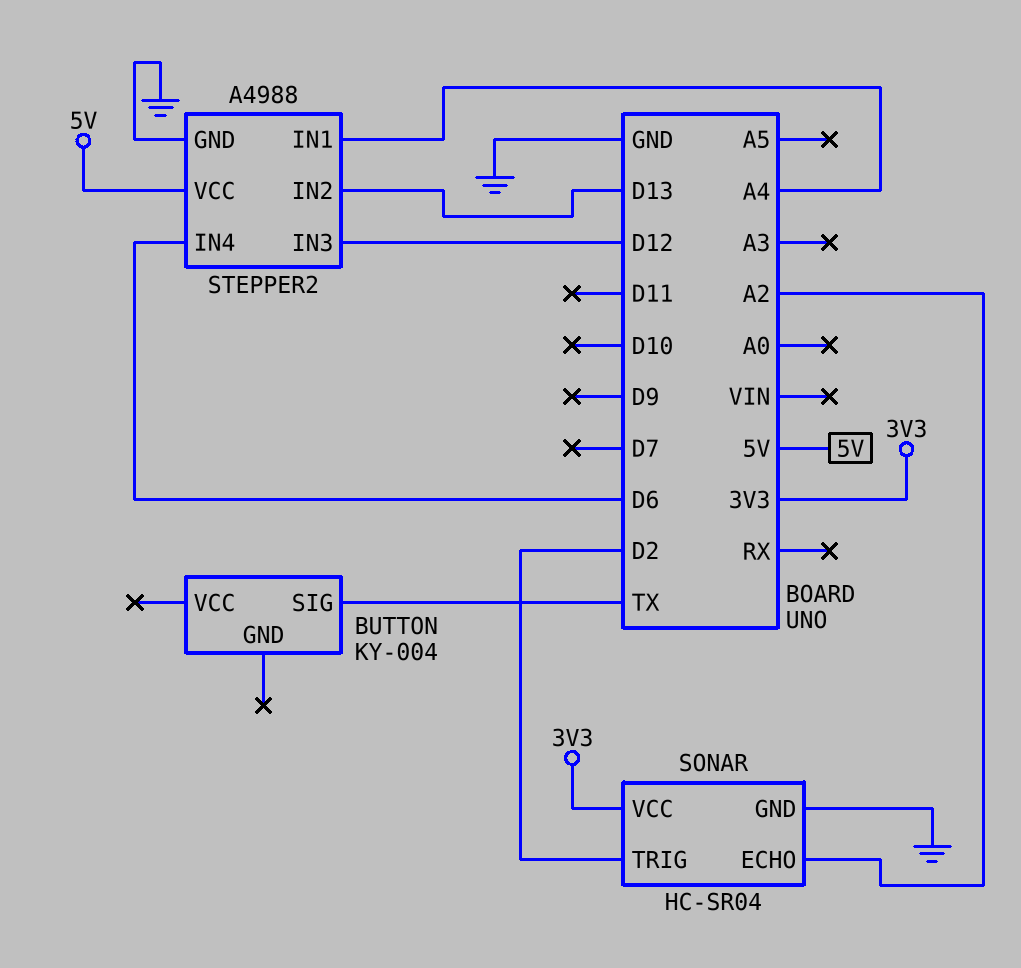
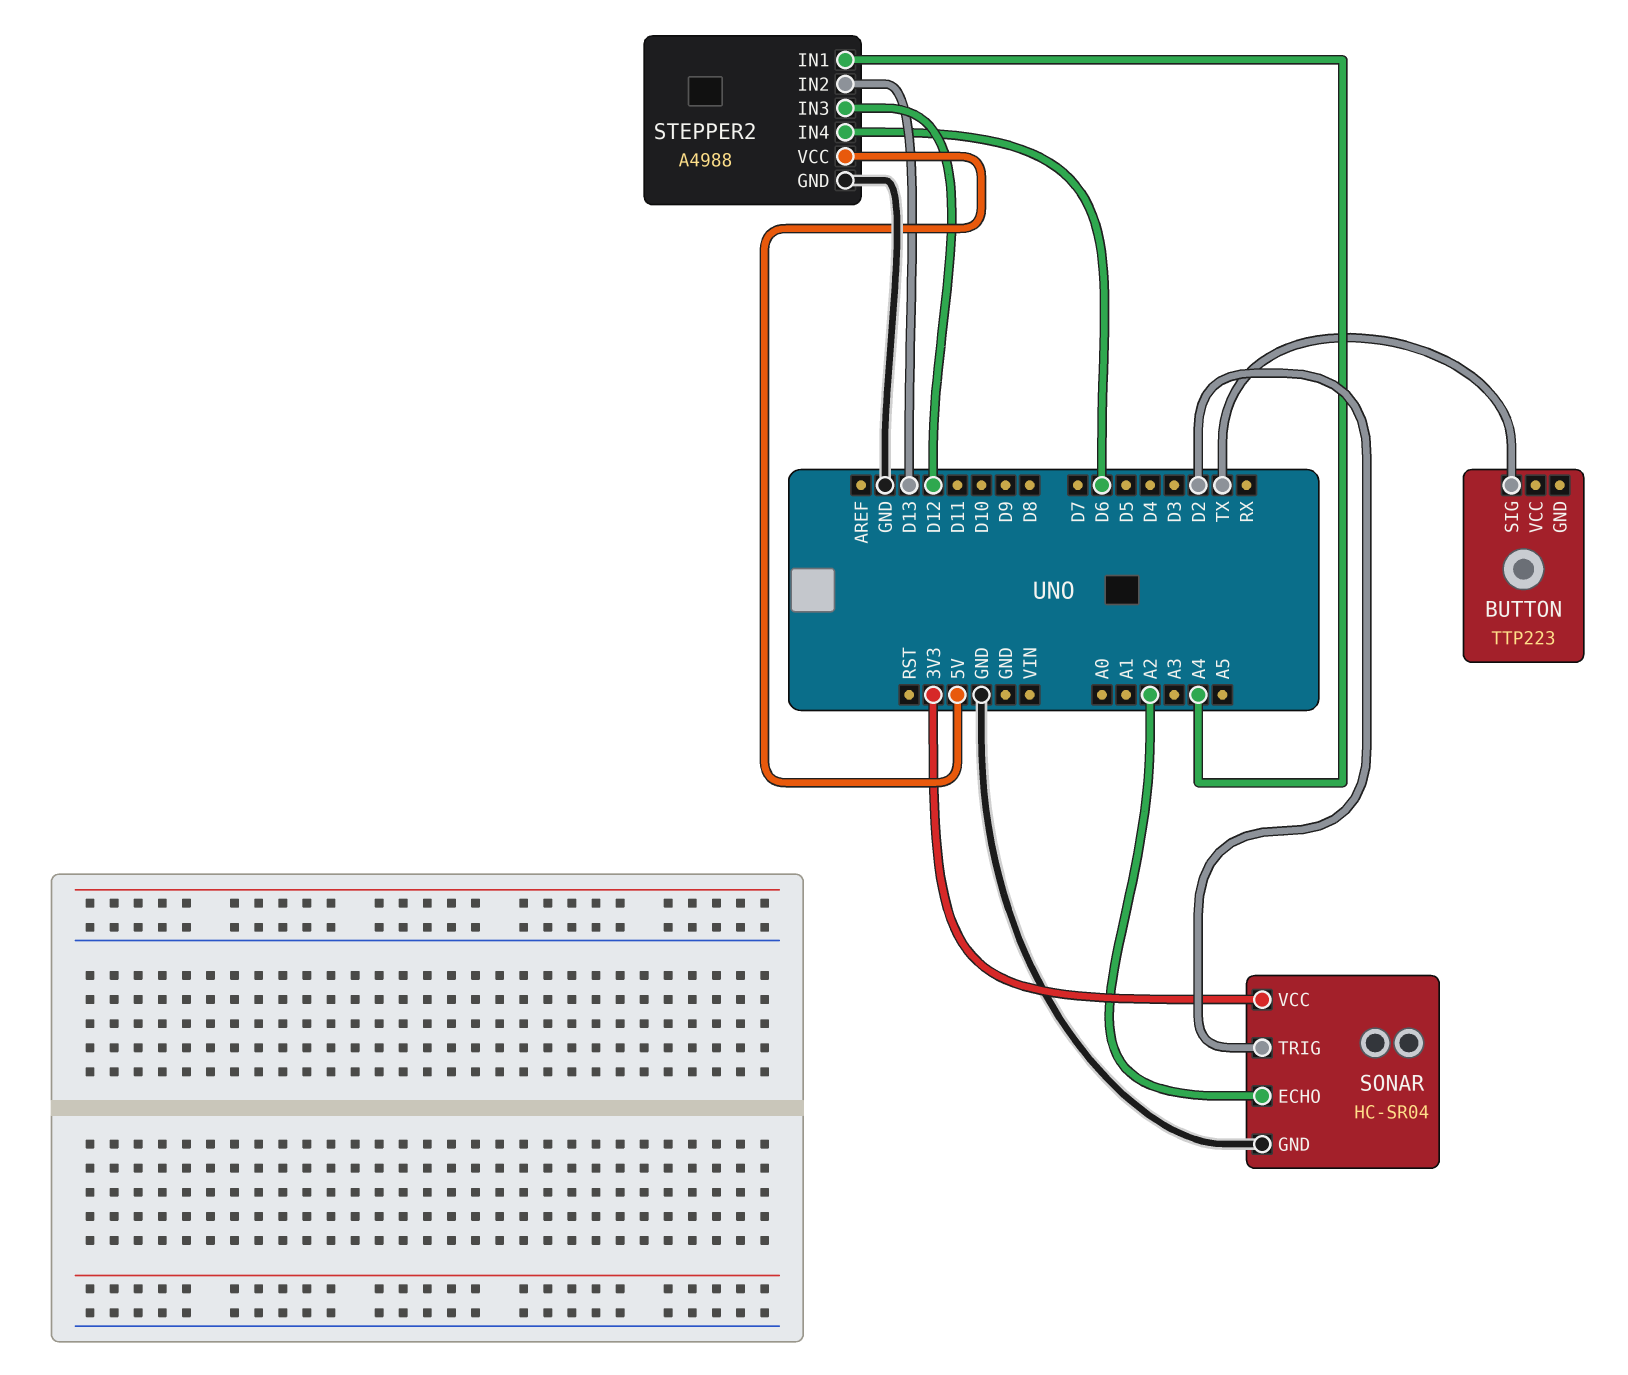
BUTTON: KY-004 -> TTP223

